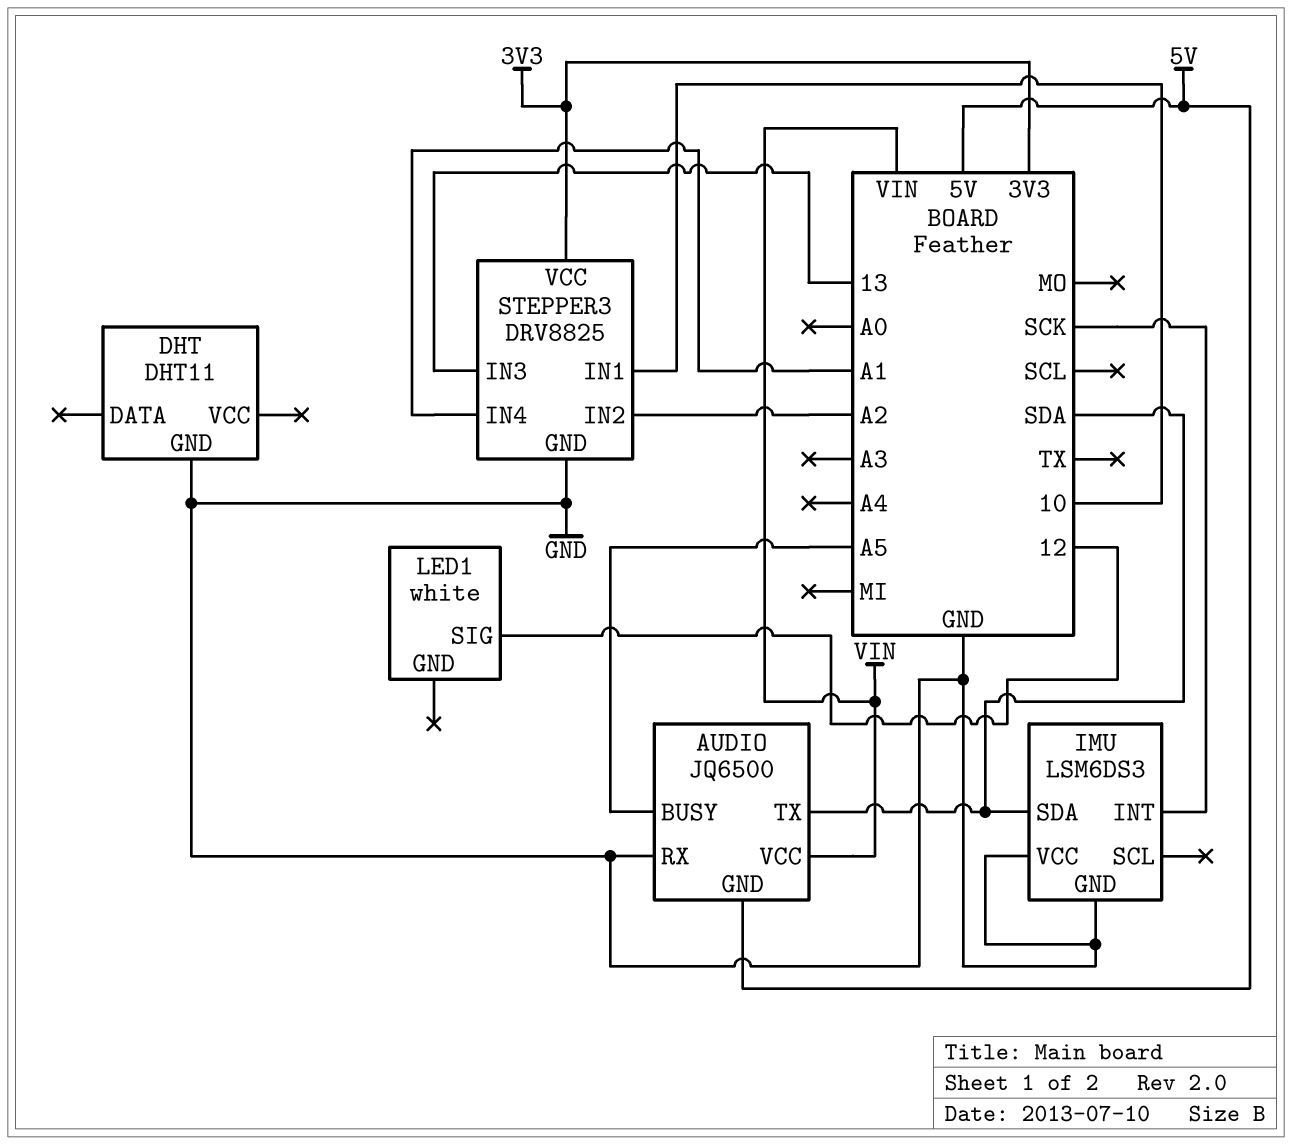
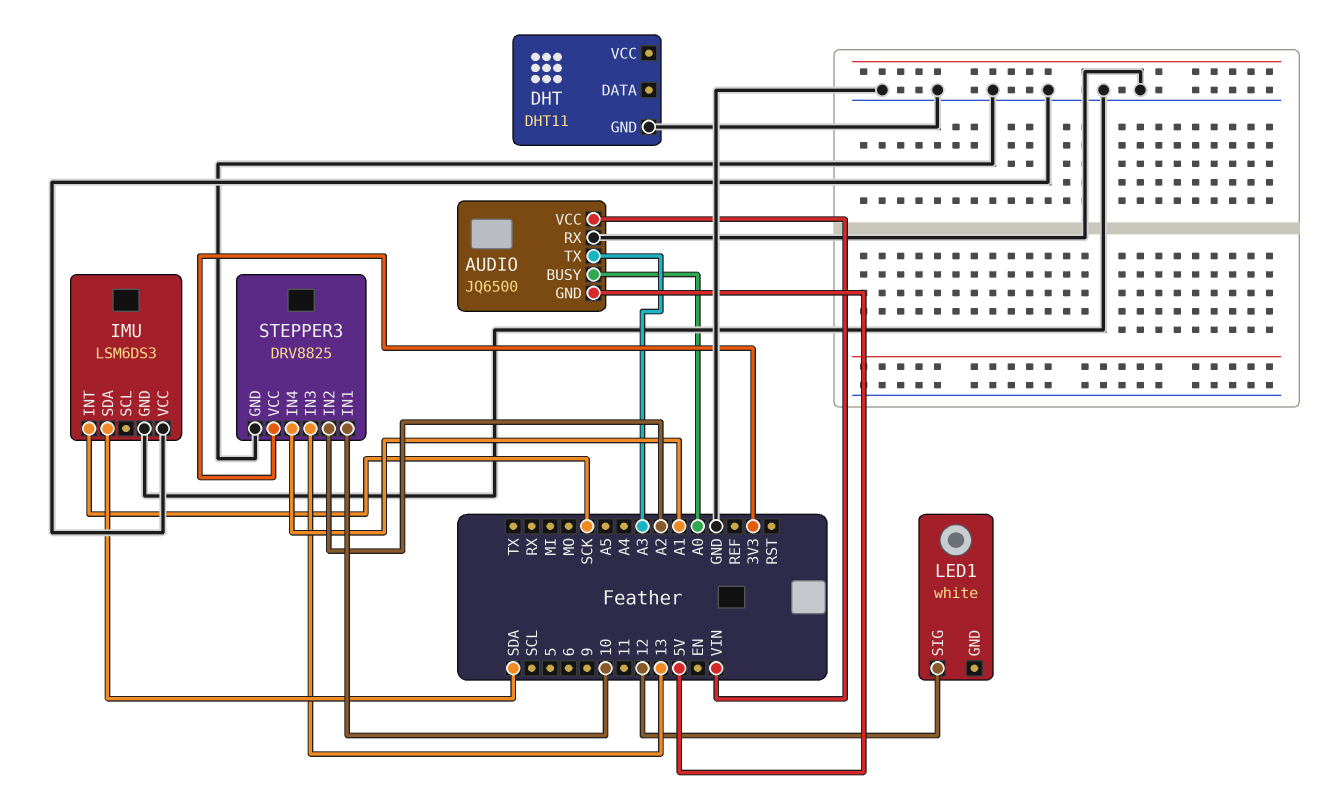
AUDIO pin BUSY: A5 -> A0
AUDIO pin TX: SDA -> A3

